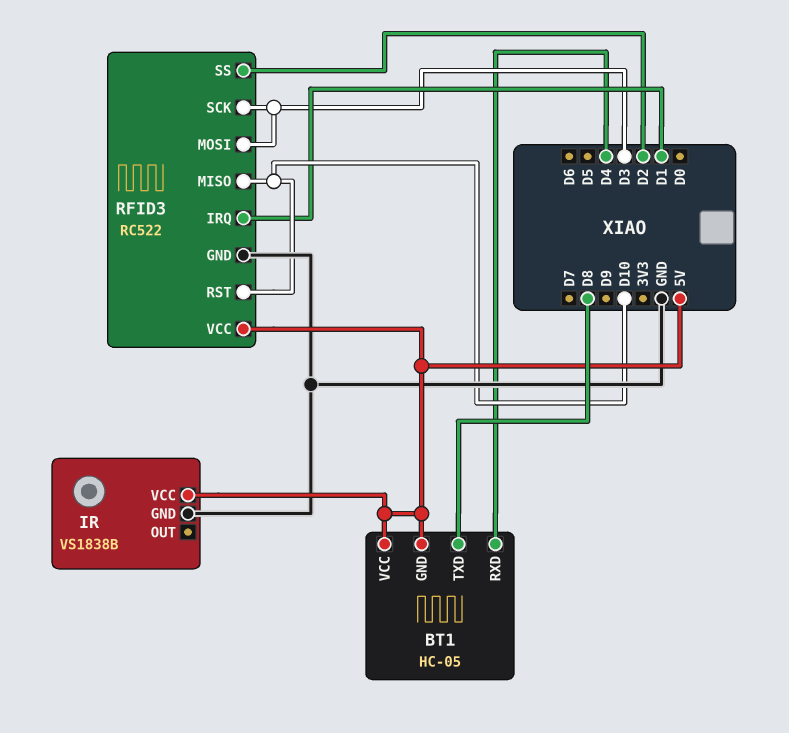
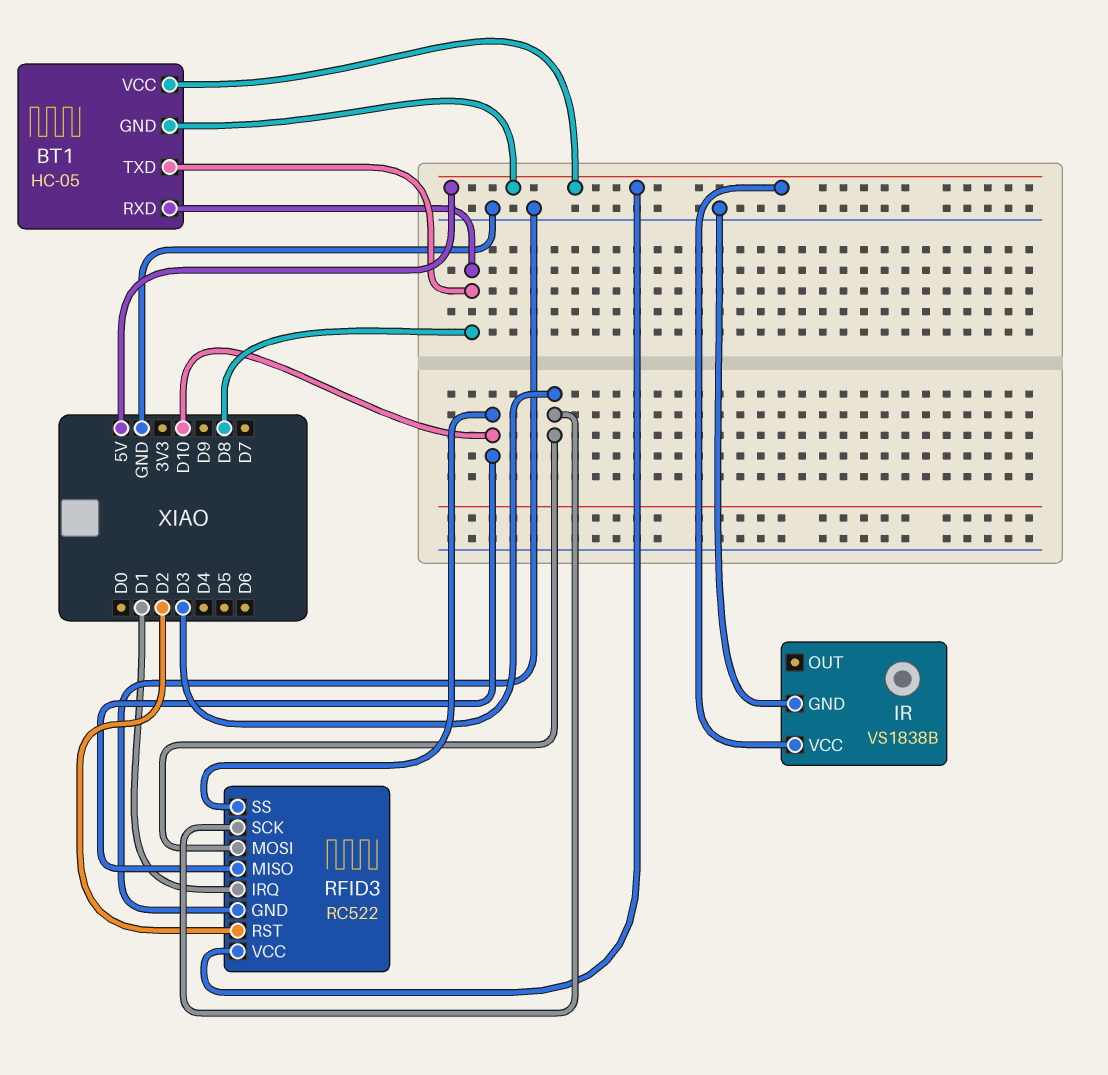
BT1 pin RXD: D4 -> D8
RFID3 pin RST: D10 -> D2
RFID3 pin SS: D2 -> D10

